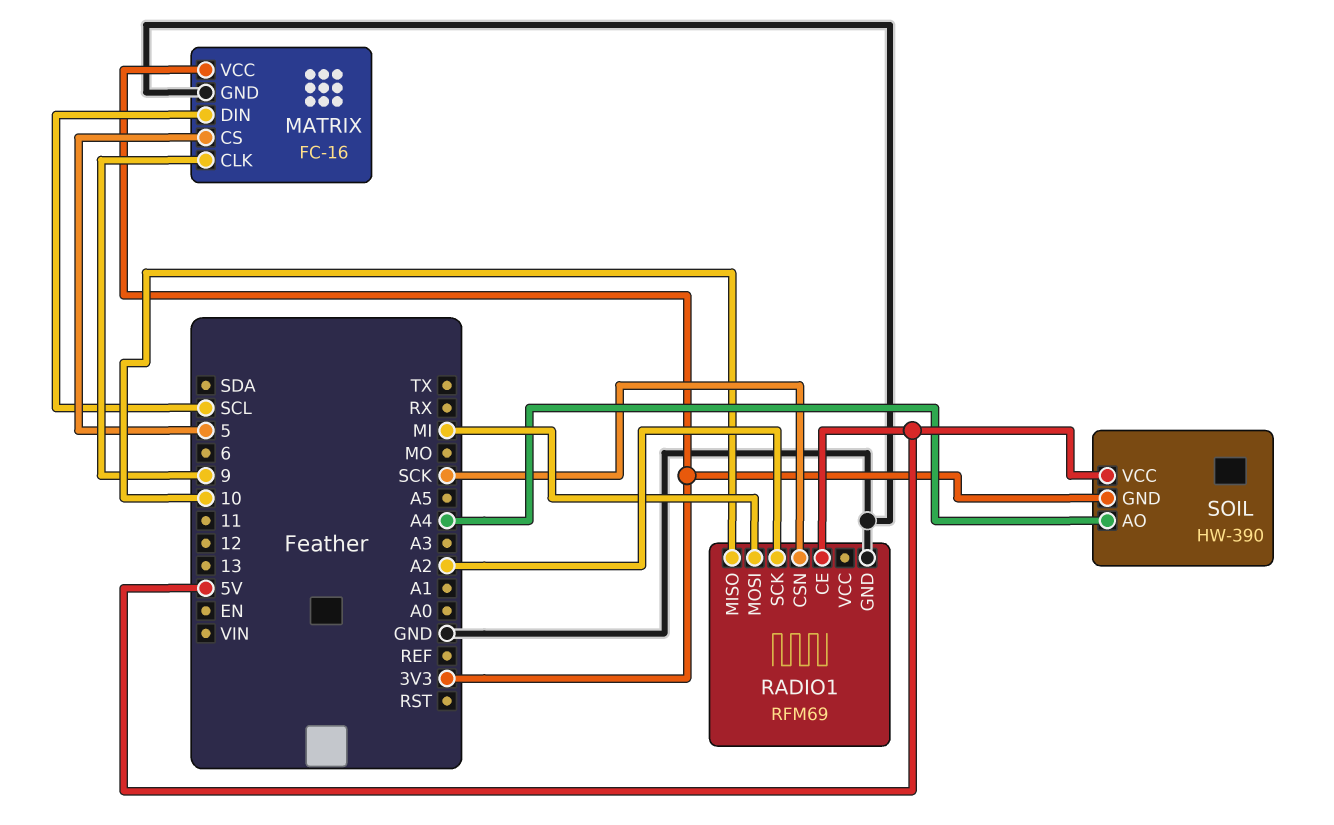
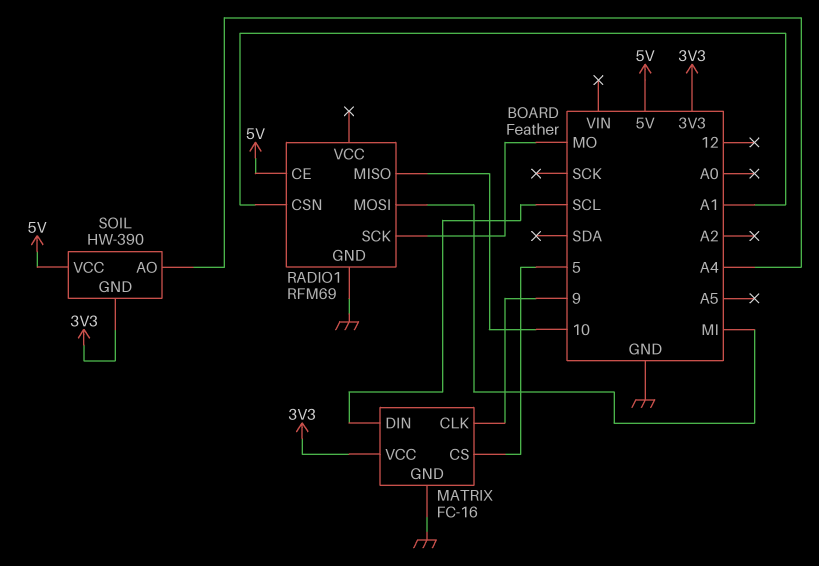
RADIO1 pin CSN: SCK -> A1
RADIO1 pin SCK: A2 -> MO

